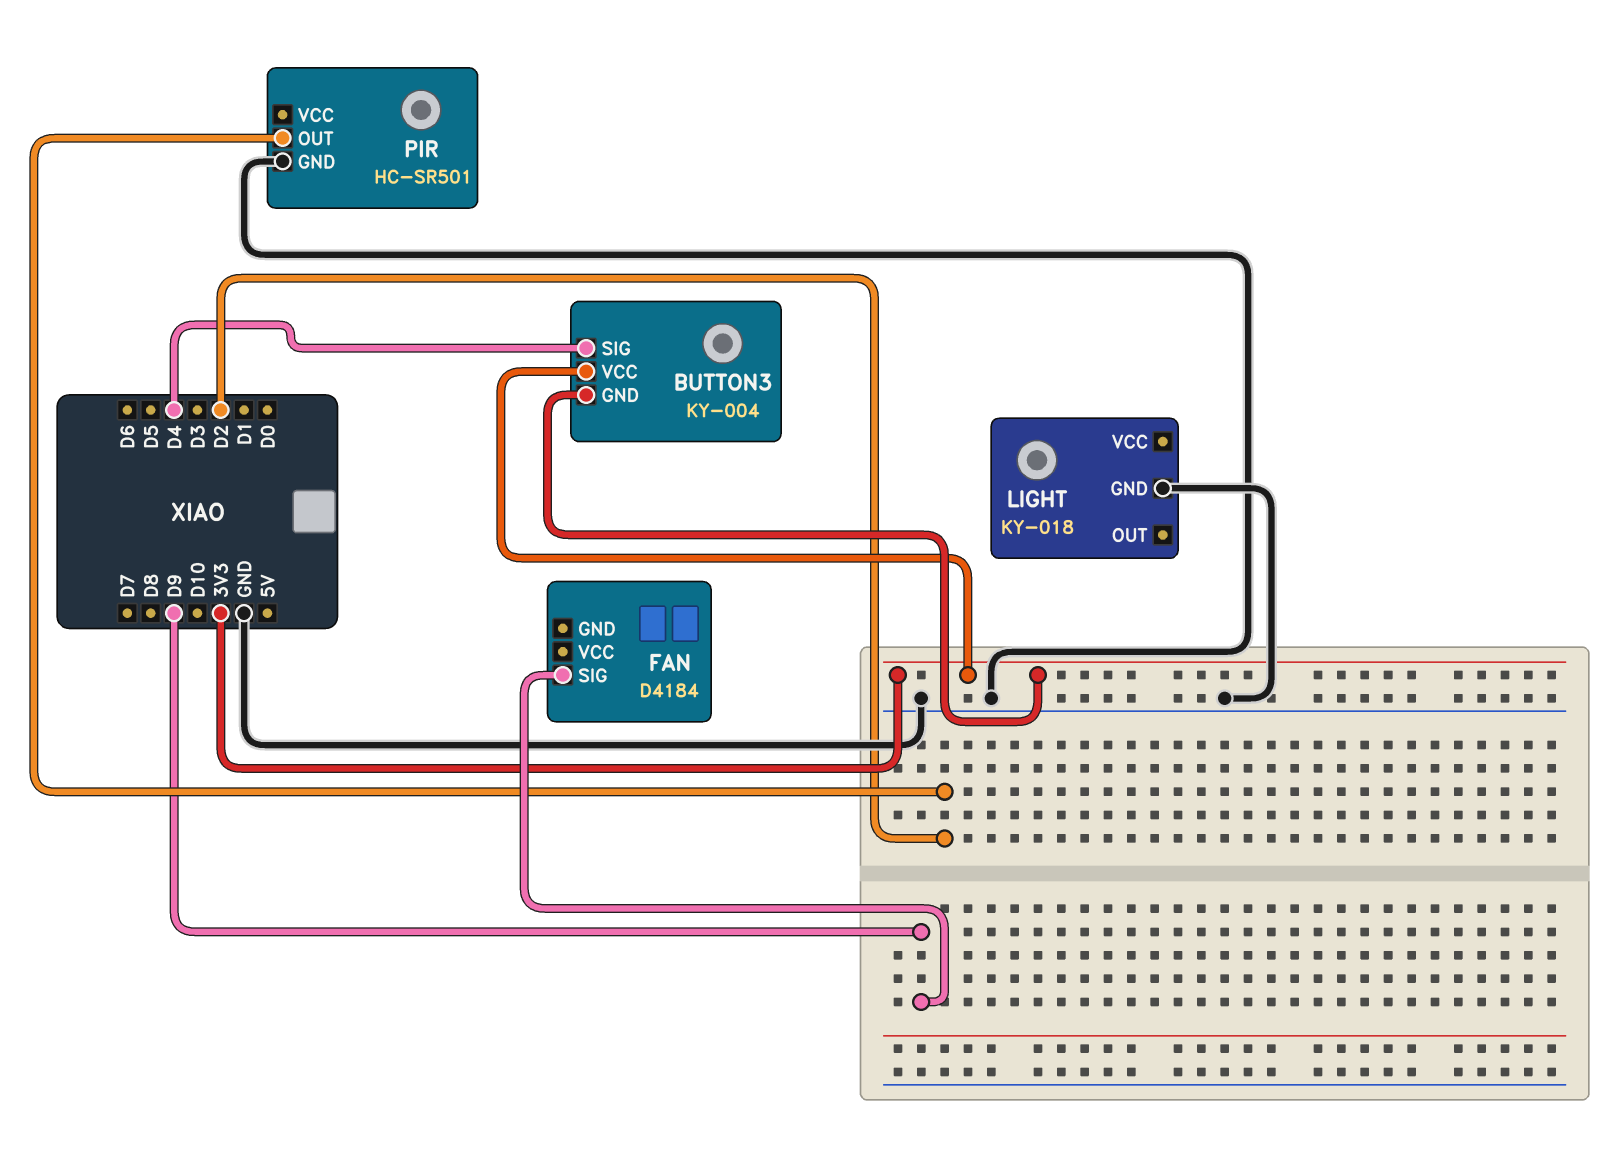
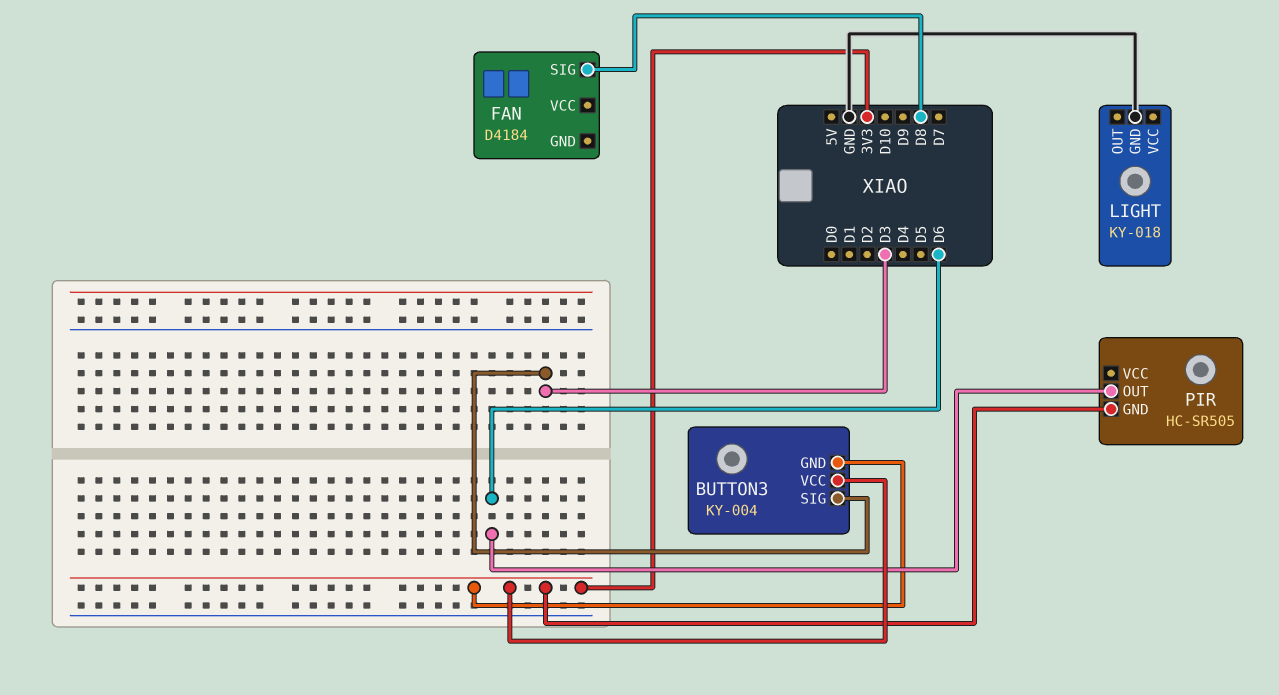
BUTTON3 pin SIG: D4 -> D3
FAN pin SIG: D9 -> D8
PIR: HC-SR501 -> HC-SR505
PIR pin GND: GND -> 3V3
PIR pin OUT: D2 -> D6

